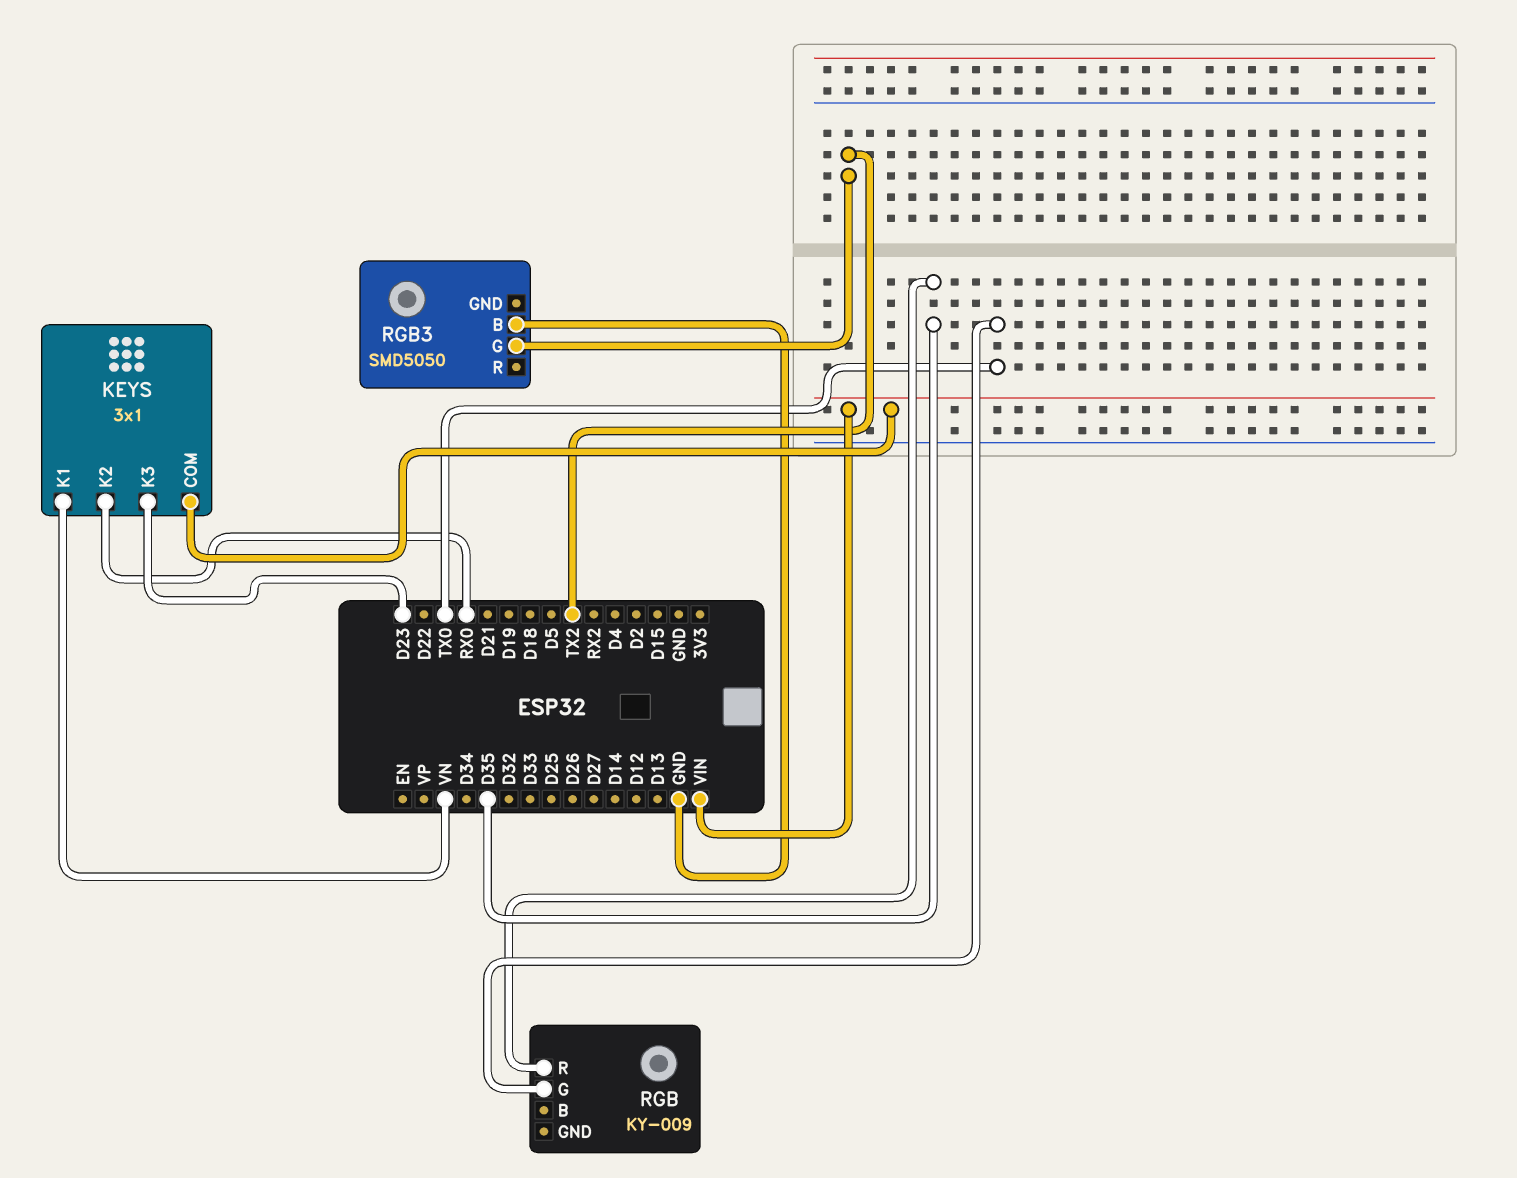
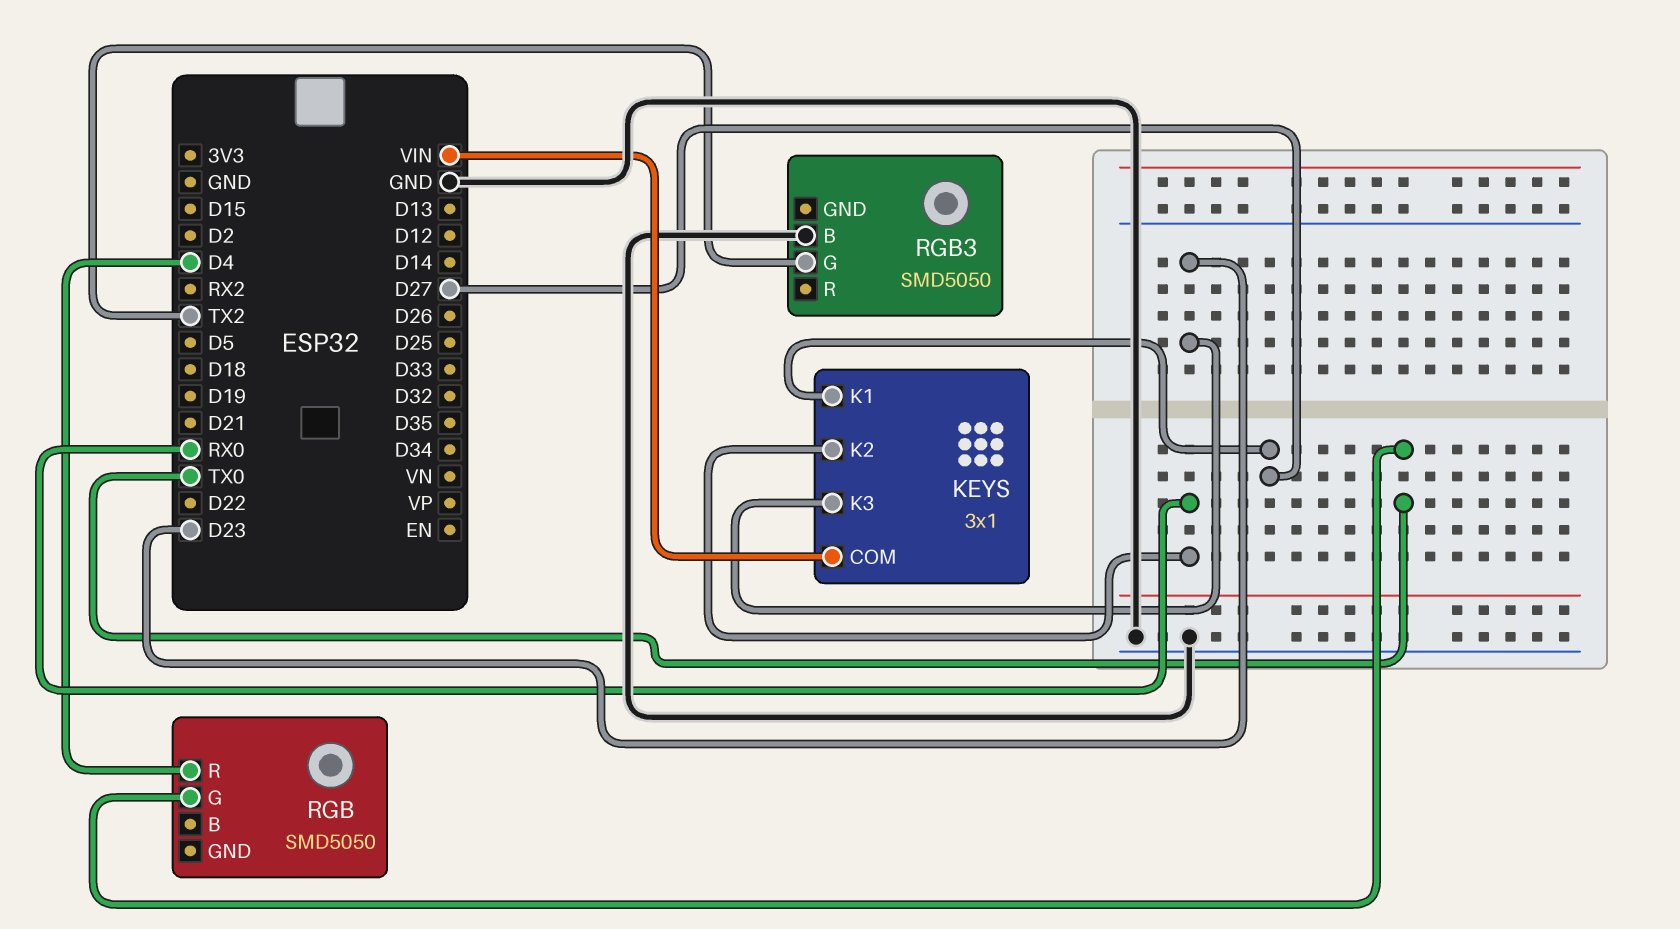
KEYS pin K1: VN -> D27
RGB: KY-009 -> SMD5050
RGB pin R: D35 -> D4

